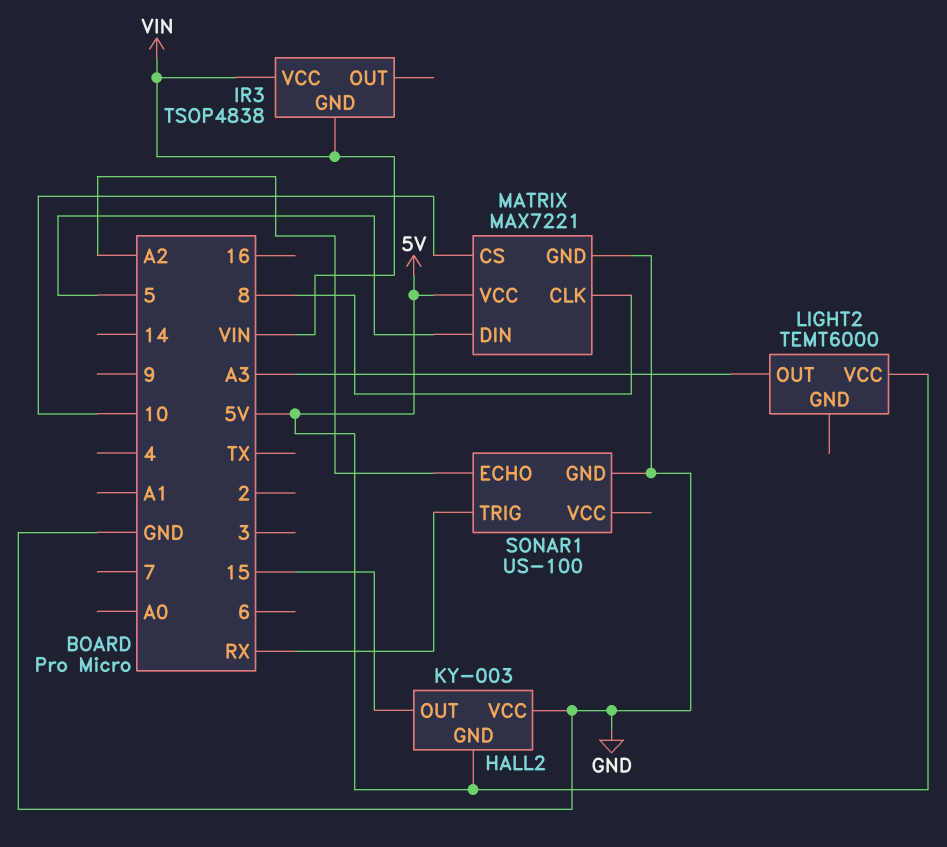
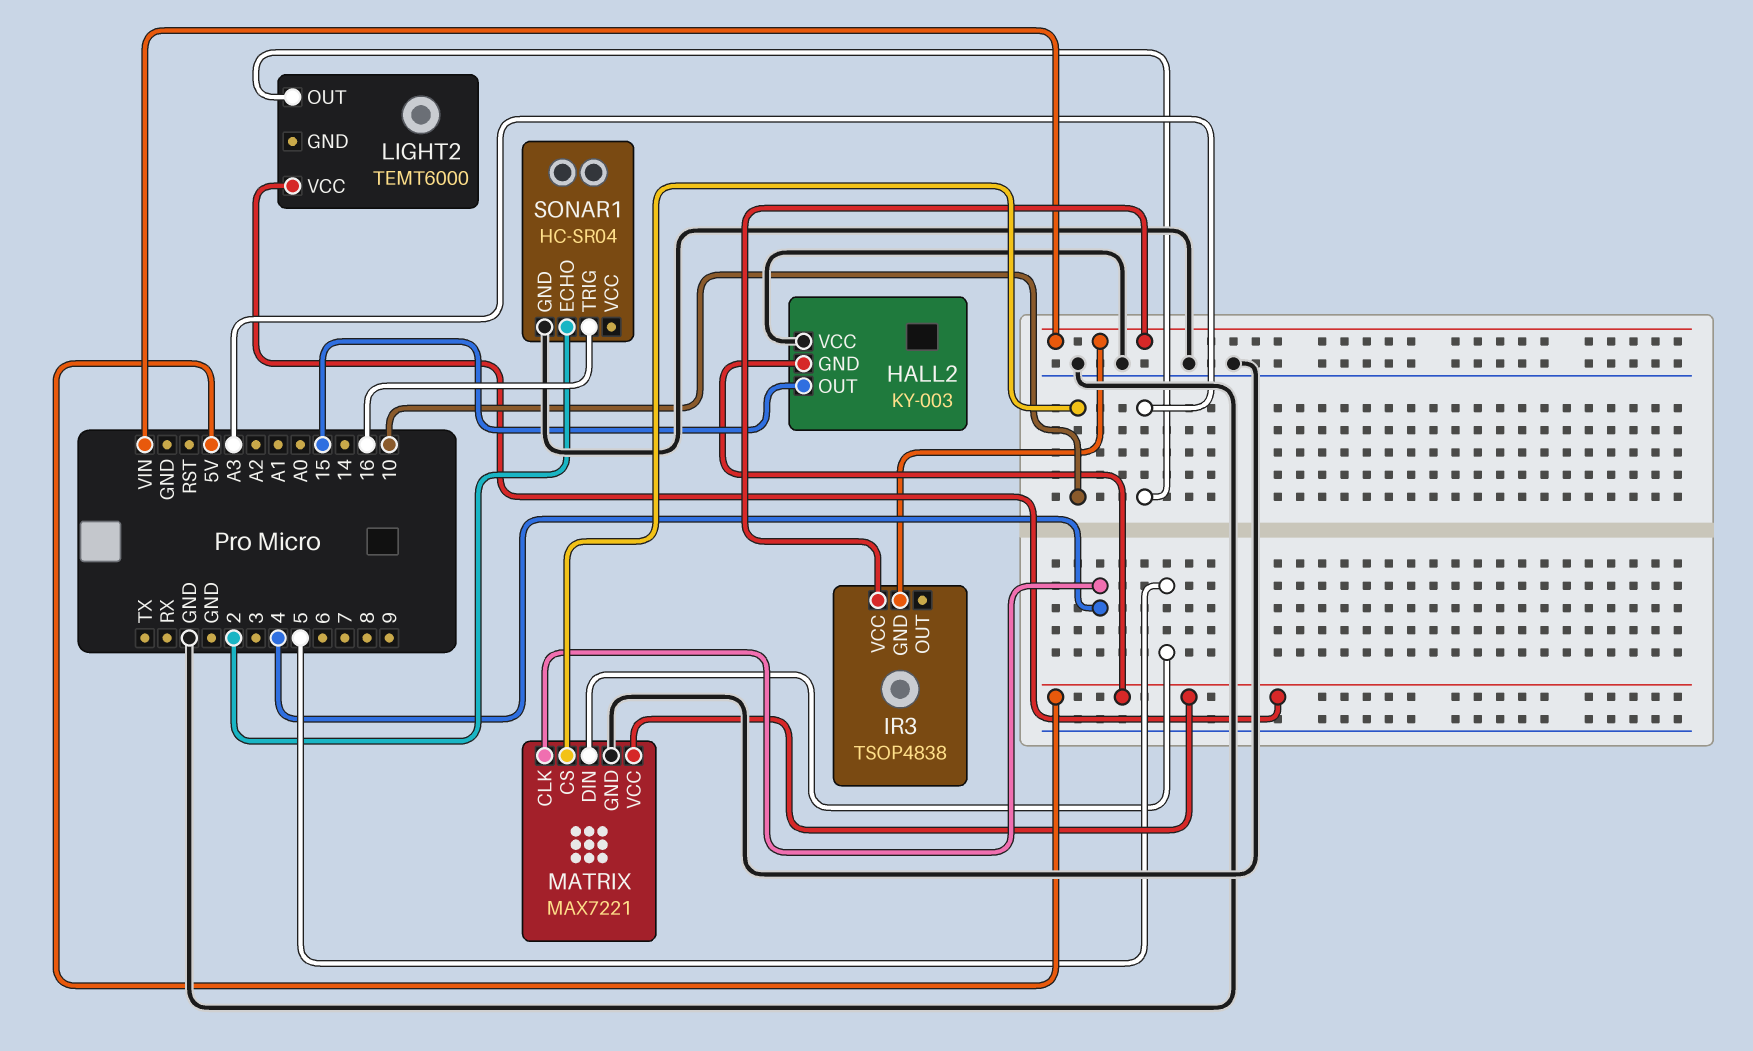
MATRIX pin CLK: 8 -> 4
SONAR1: US-100 -> HC-SR04
SONAR1 pin ECHO: A2 -> 2
SONAR1 pin TRIG: RX -> 16

